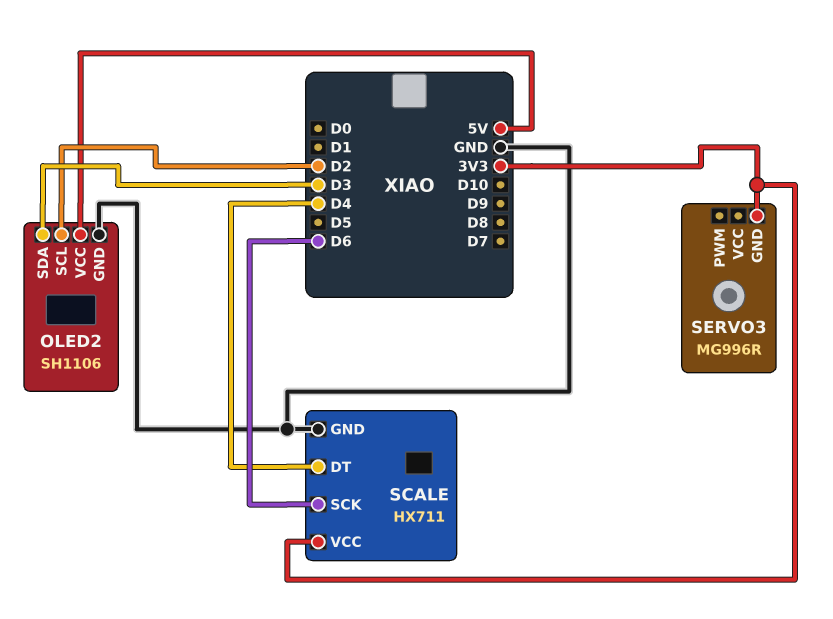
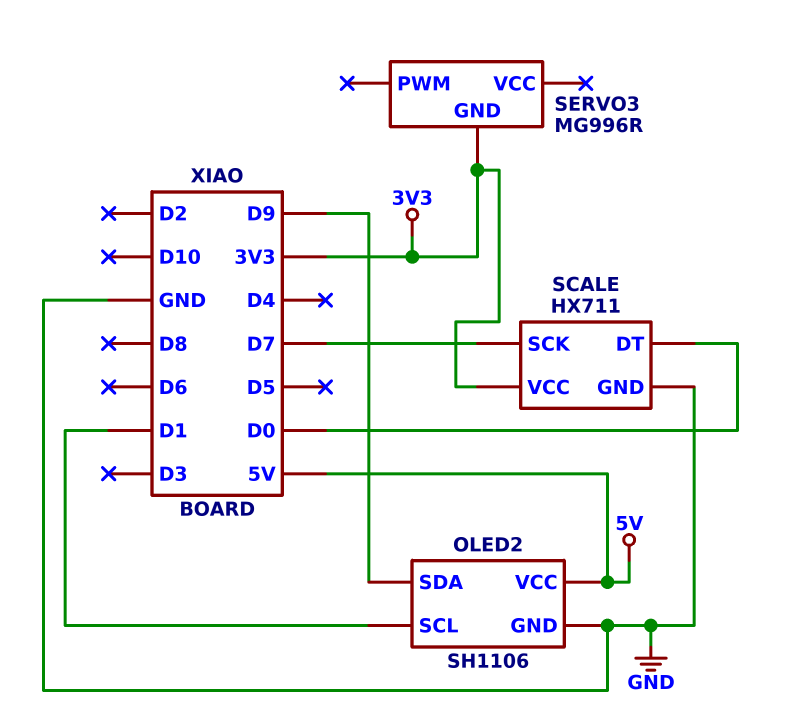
OLED2 pin SCL: D2 -> D1
OLED2 pin SDA: D3 -> D9
SCALE pin DT: D4 -> D0
SCALE pin SCK: D6 -> D7

